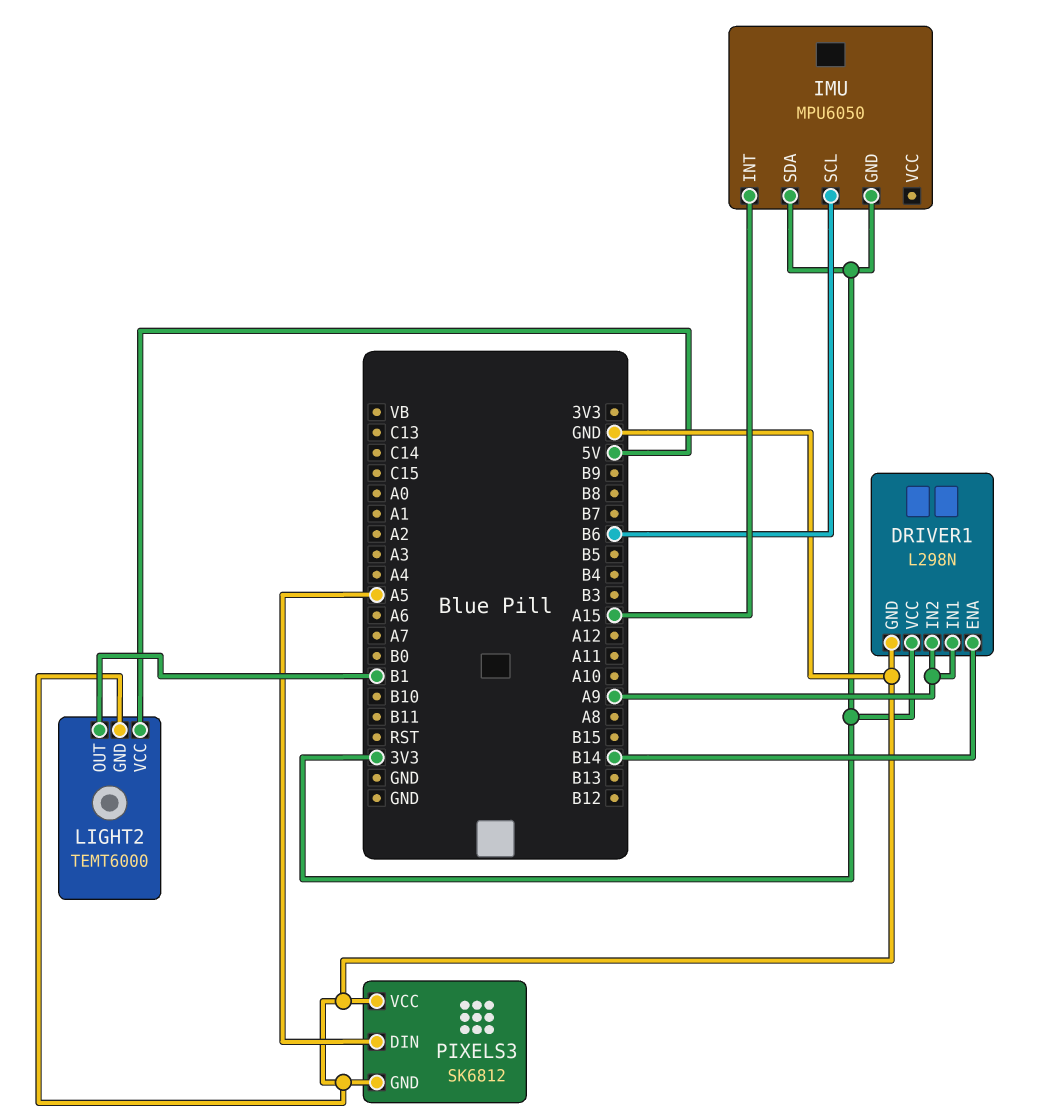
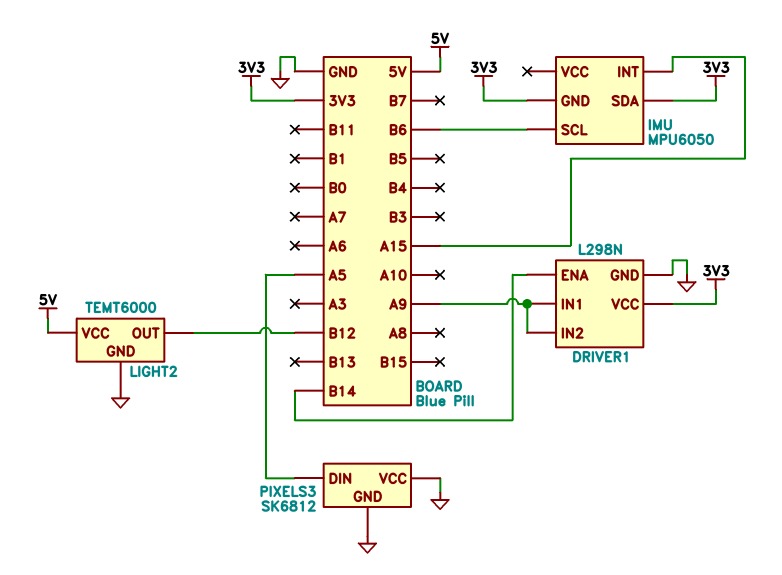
LIGHT2 pin OUT: B1 -> B12

